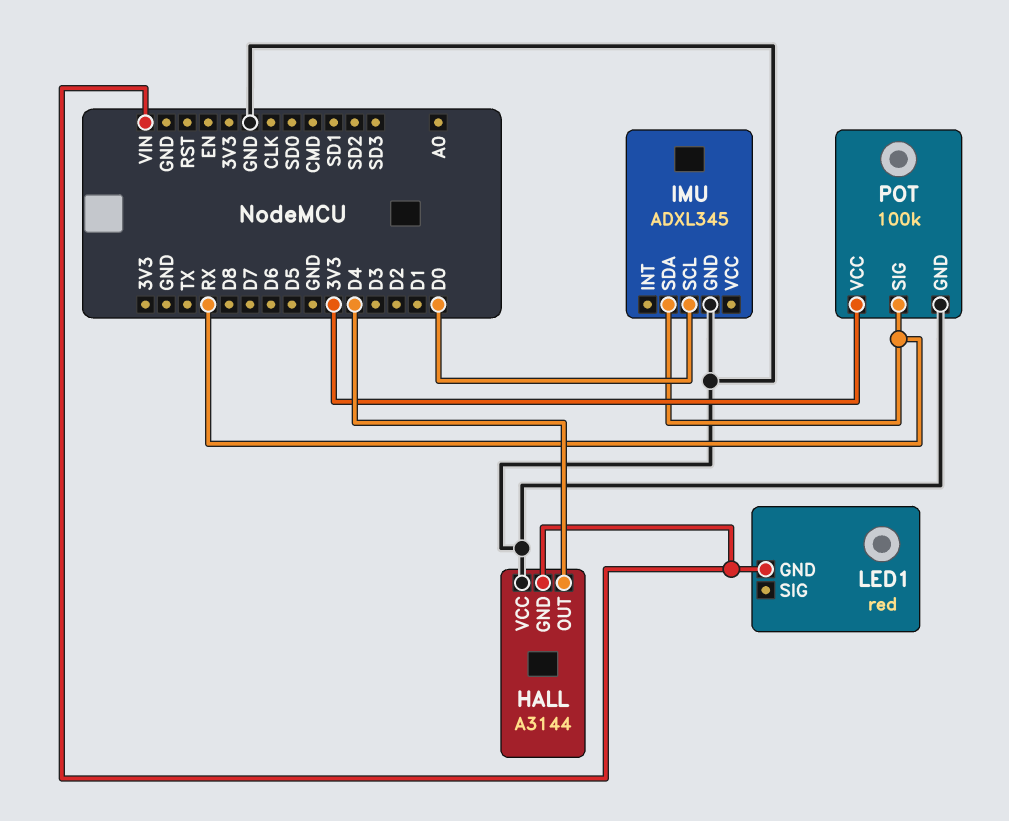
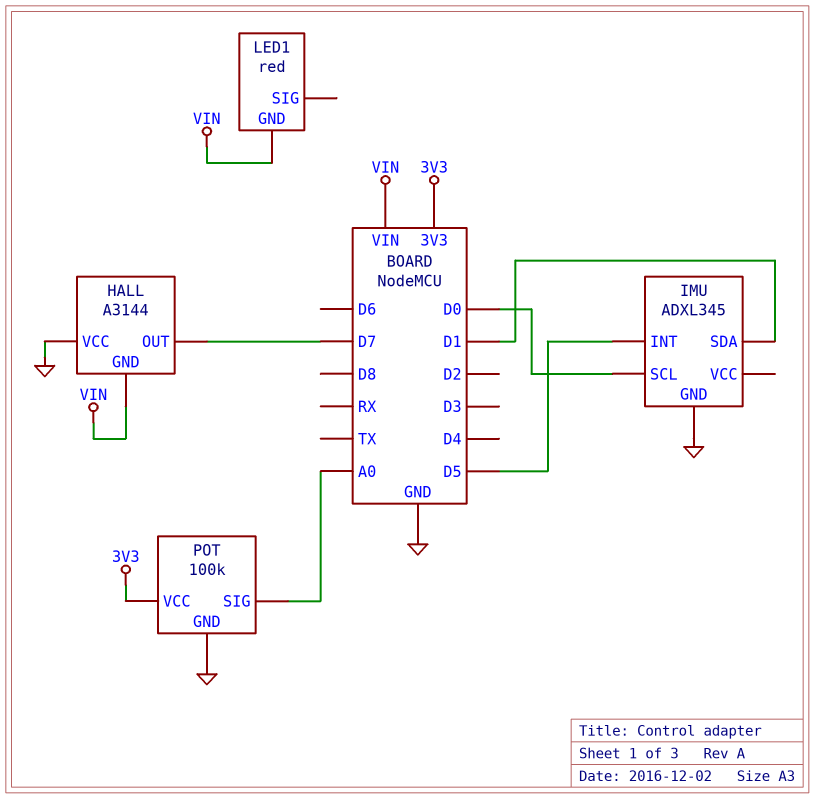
HALL pin OUT: D4 -> D7
IMU pin INT: none -> D5
IMU pin SDA: RX -> D1
POT pin SIG: RX -> A0

